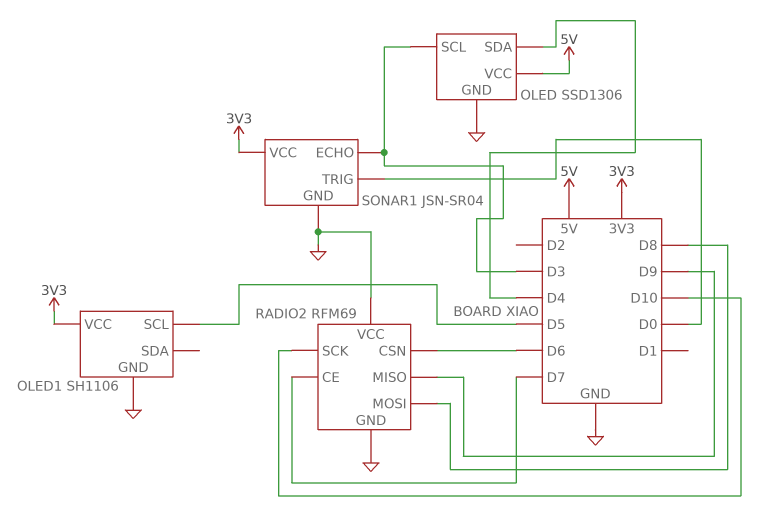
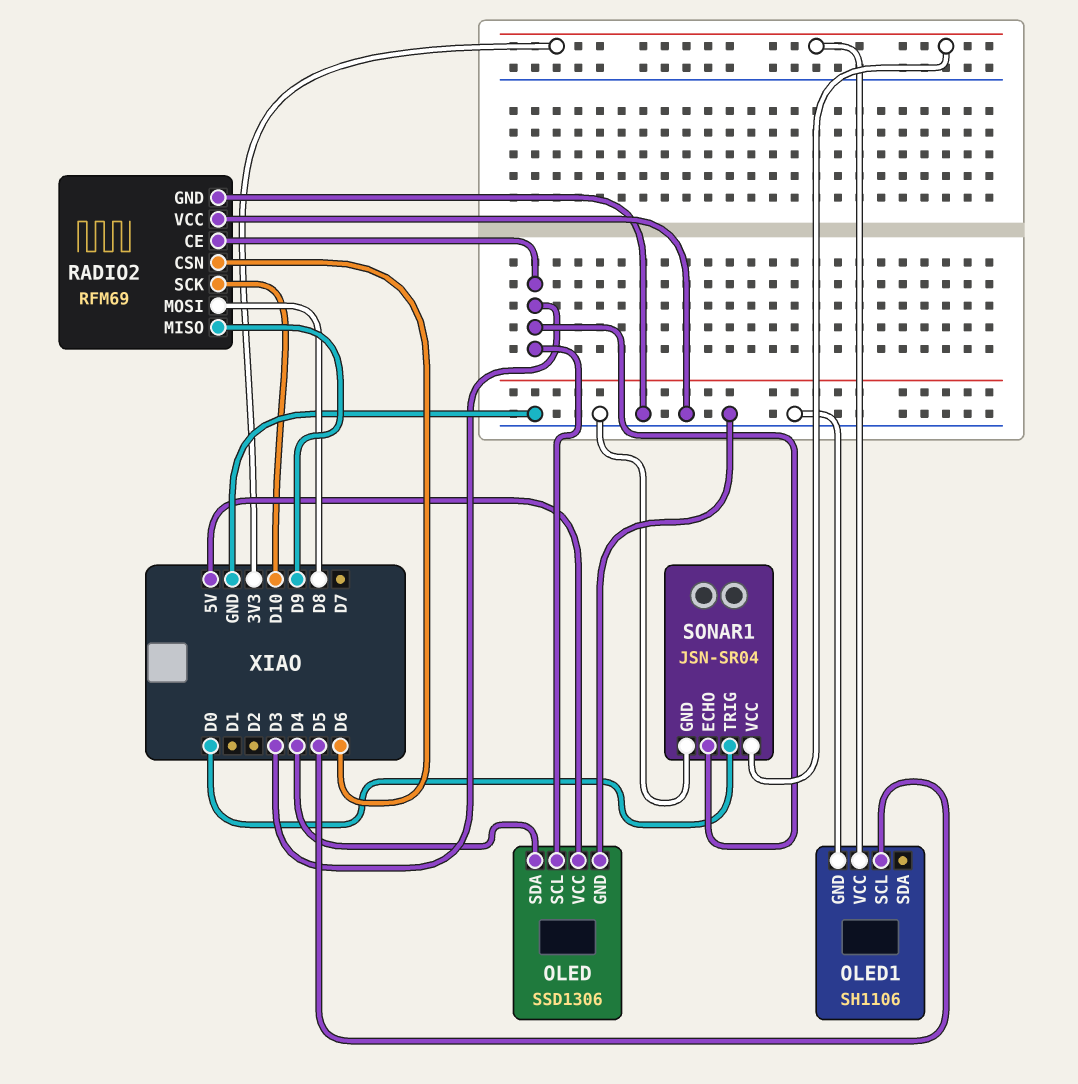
RADIO2 pin CE: D7 -> D3

